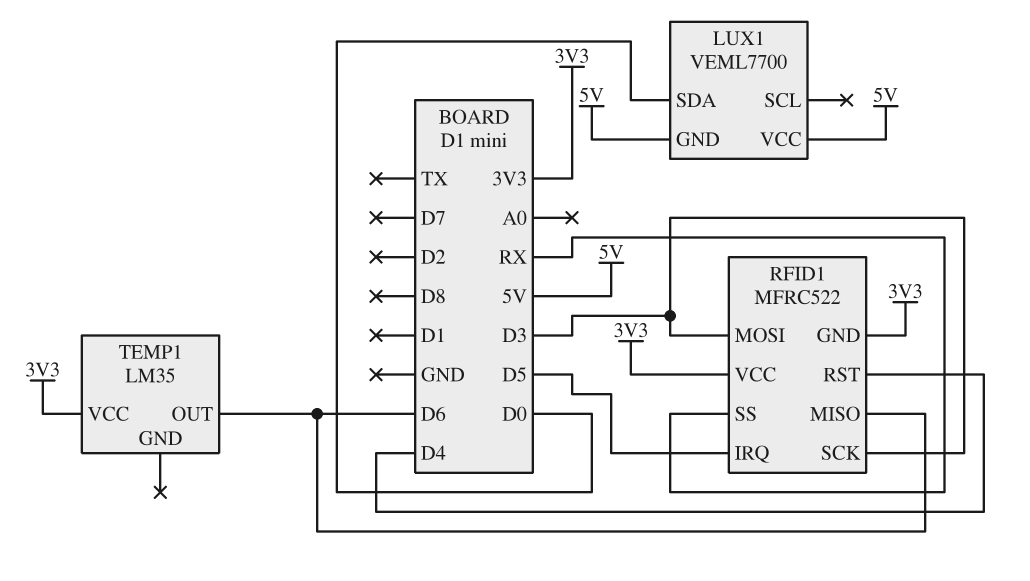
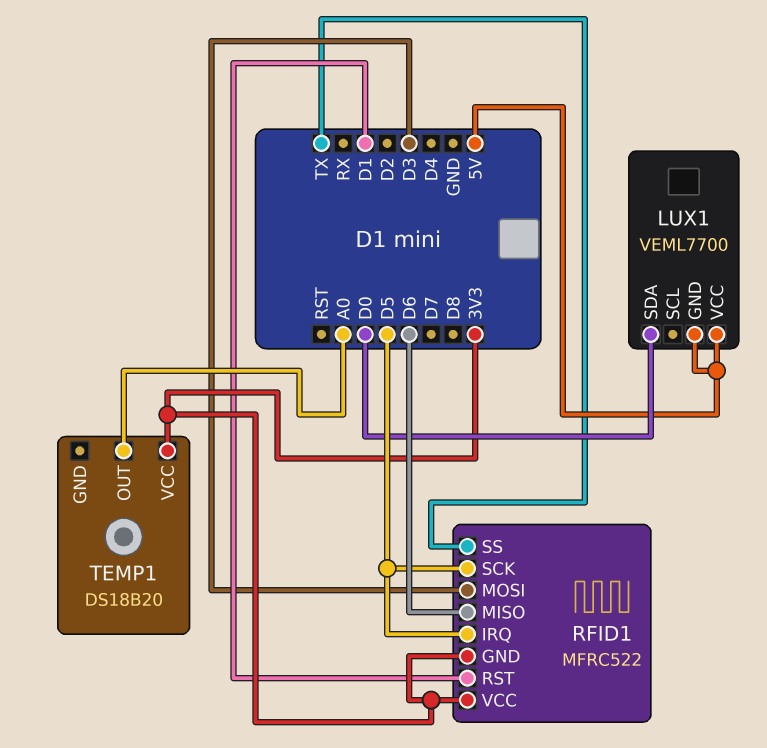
RFID1 pin RST: D4 -> D1
RFID1 pin SCK: D3 -> D5
RFID1 pin SS: RX -> TX
TEMP1: LM35 -> DS18B20
TEMP1 pin OUT: D6 -> A0

